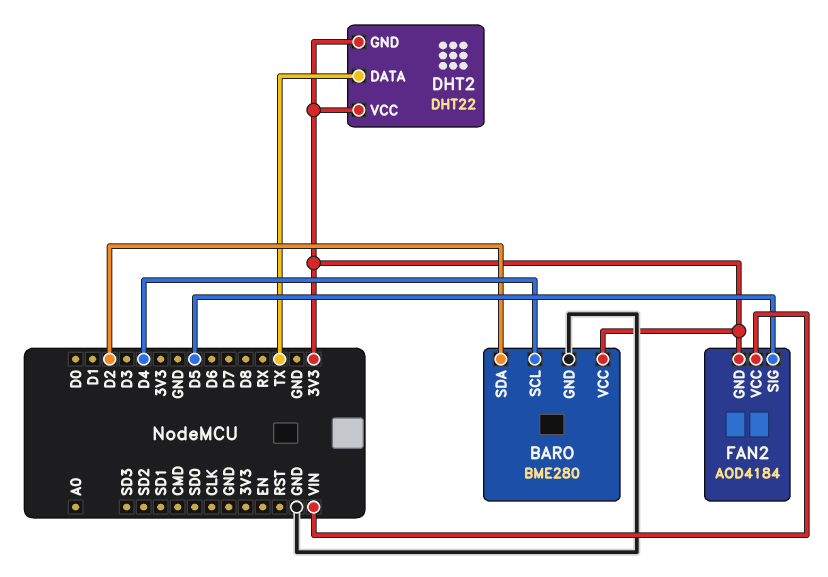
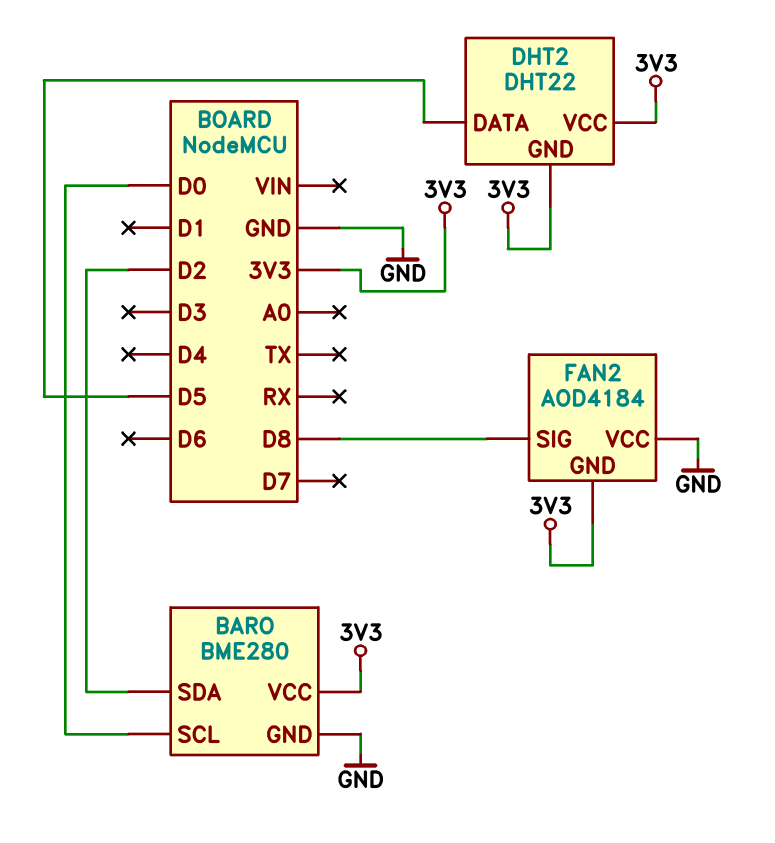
BARO pin SCL: D4 -> D0
DHT2 pin DATA: TX -> D5
FAN2 pin SIG: D5 -> D8
FAN2 pin VCC: VIN -> GND

